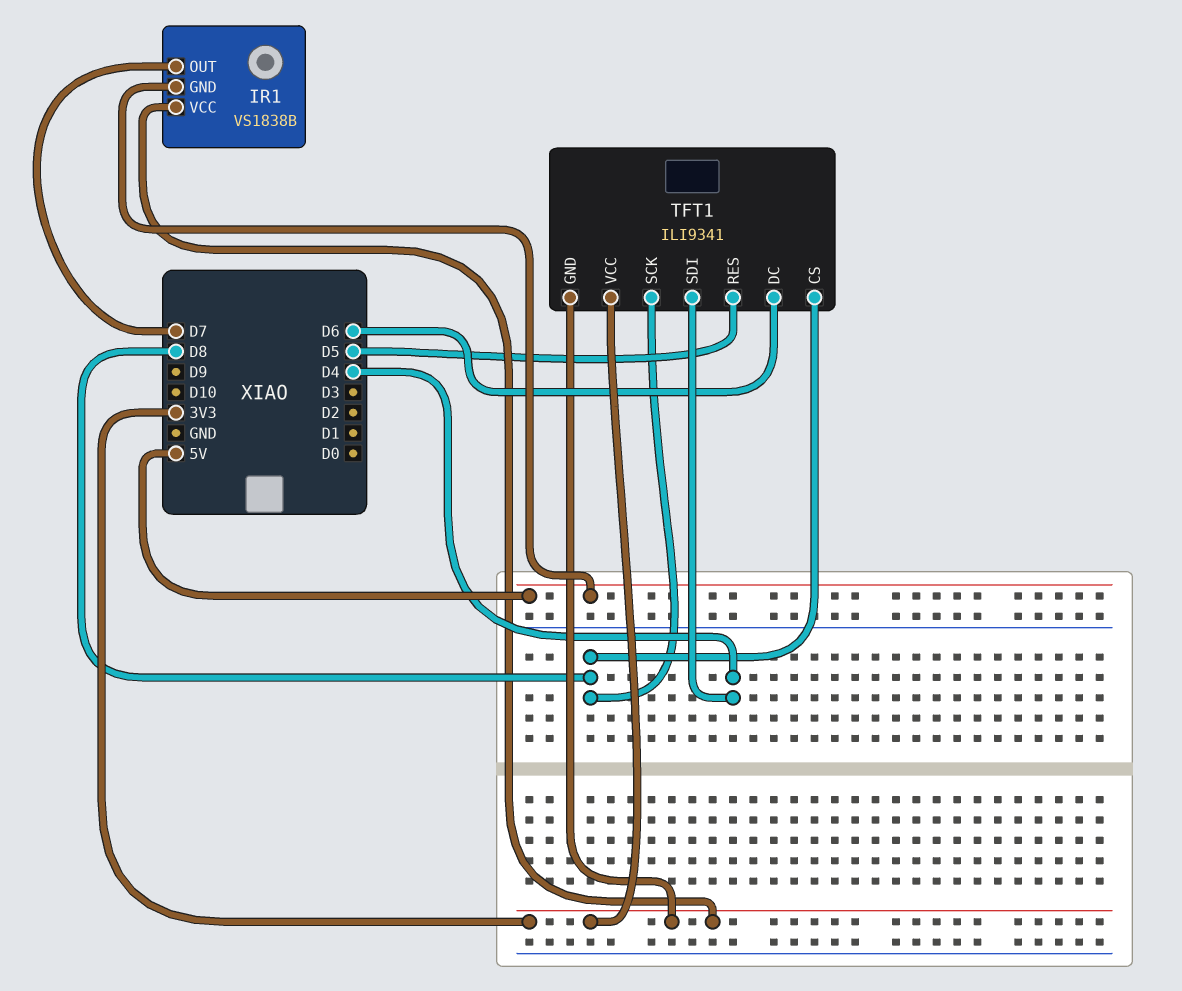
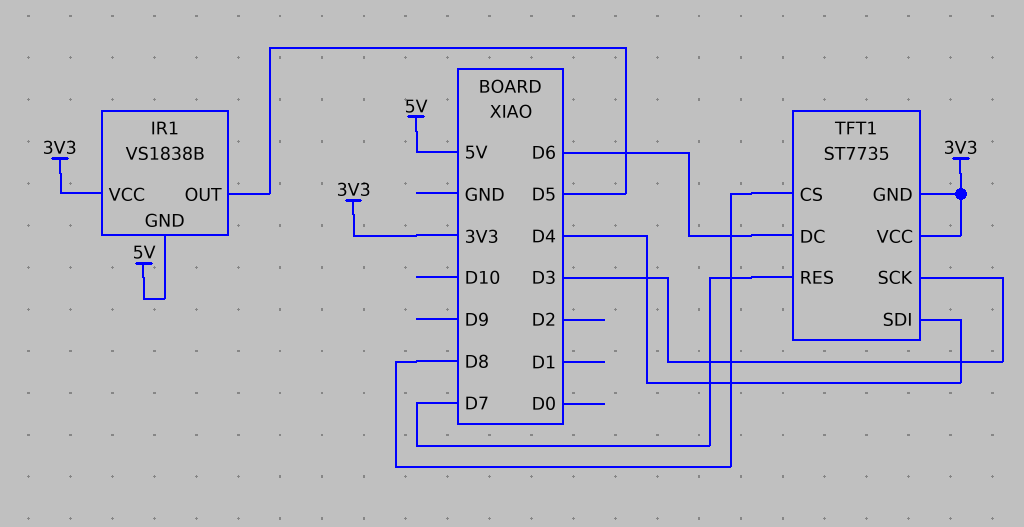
IR1 pin OUT: D7 -> D5
TFT1: ILI9341 -> ST7735
TFT1 pin RES: D5 -> D7
TFT1 pin SCK: D8 -> D3

